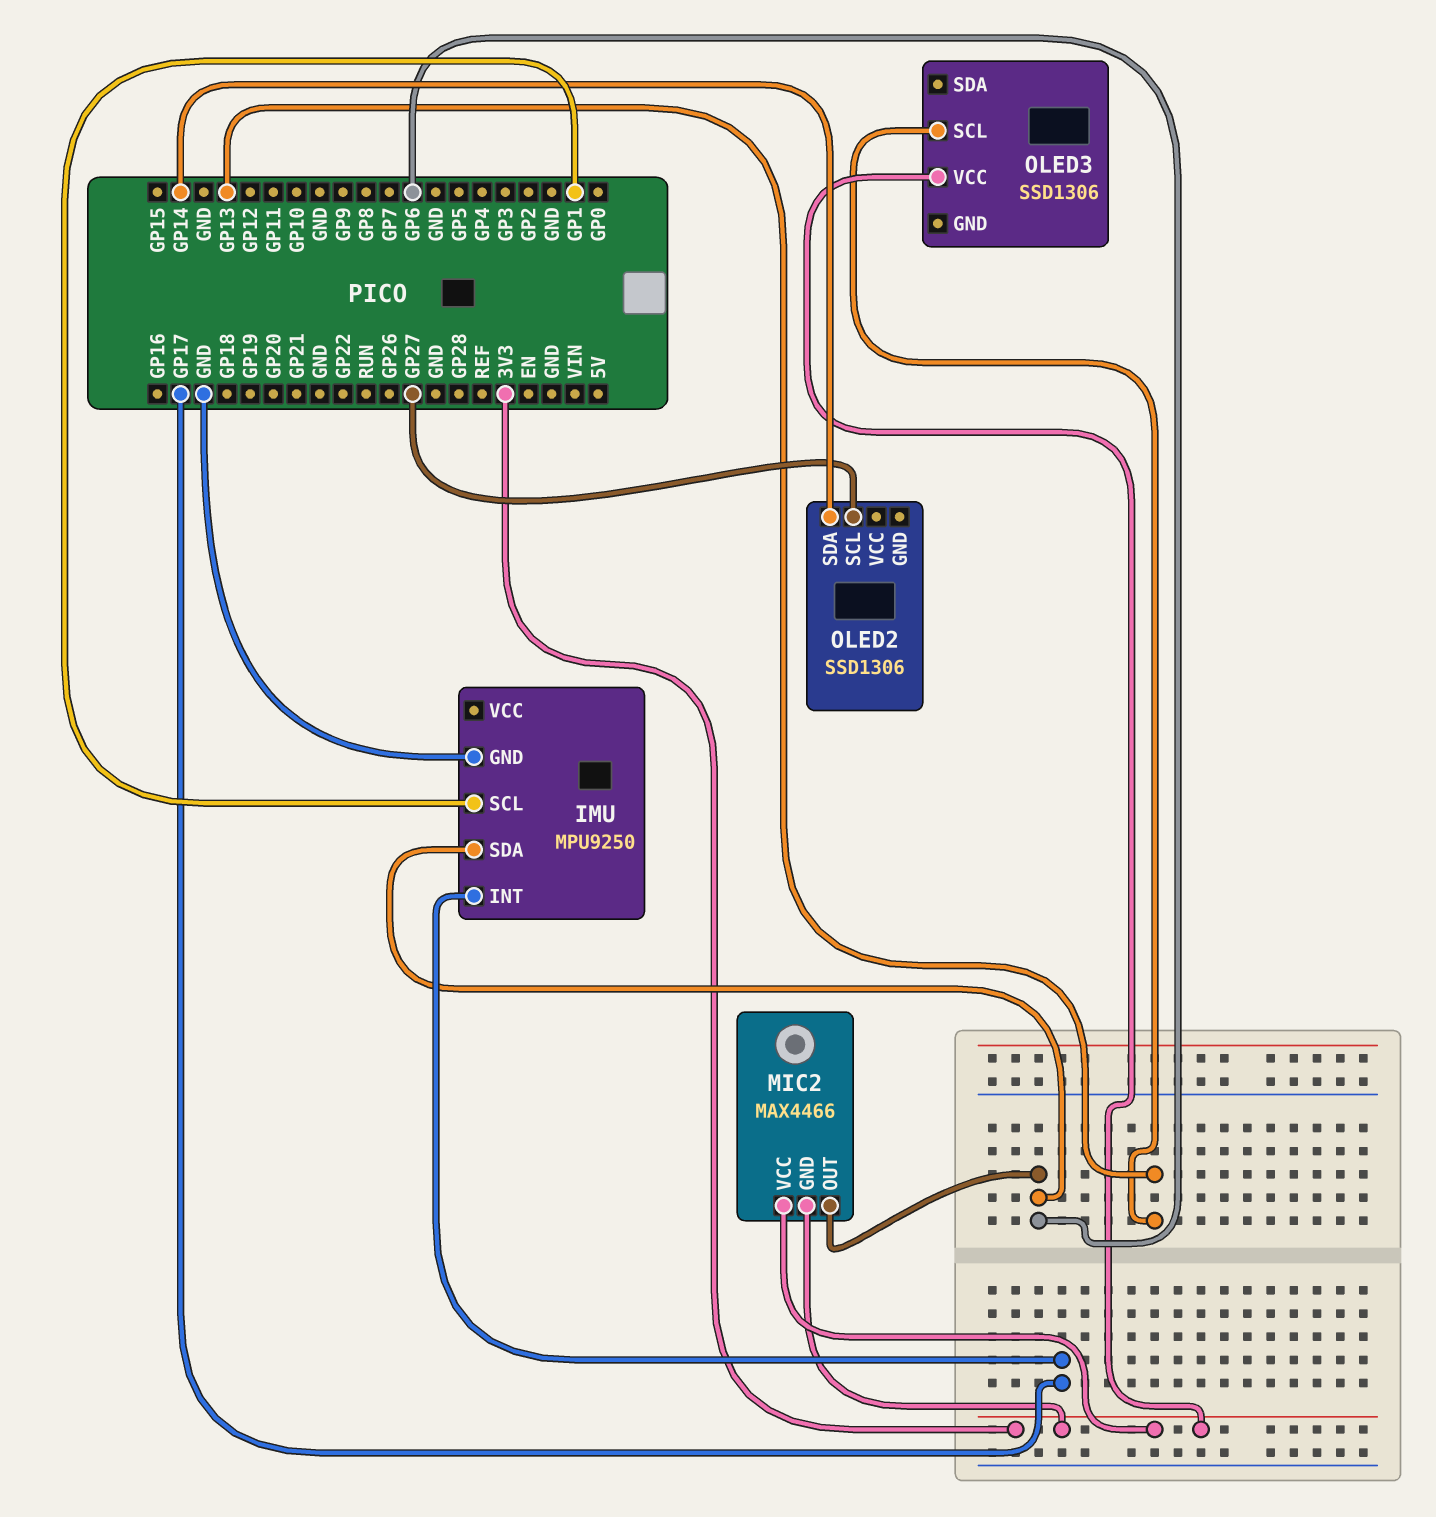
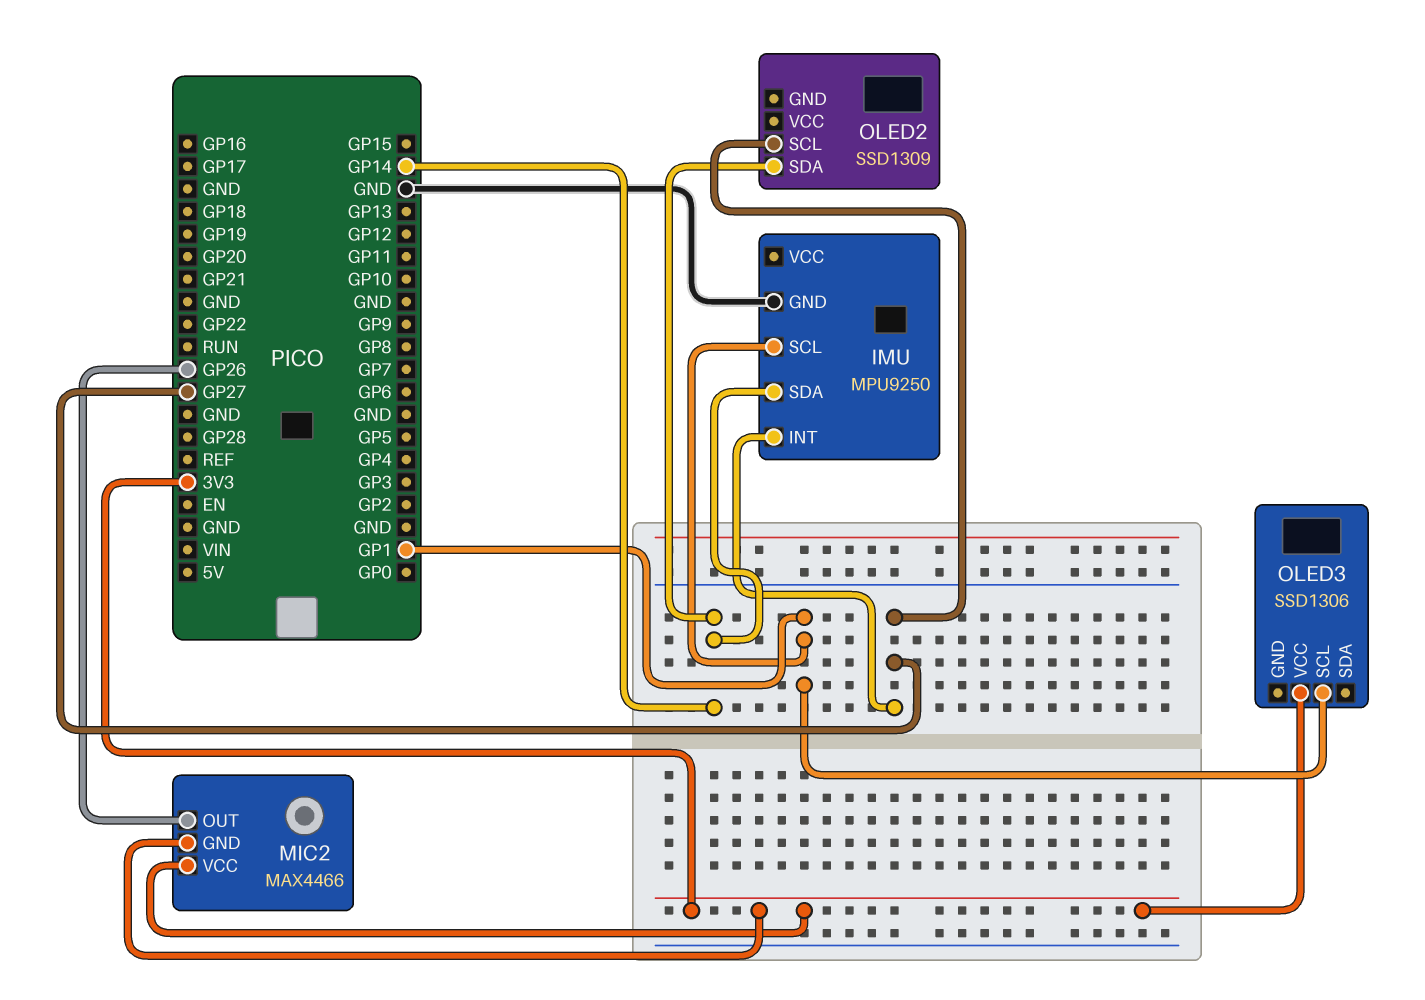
IMU pin INT: GP17 -> GP27
IMU pin SDA: GP6 -> GP14
MIC2 pin OUT: GP6 -> GP26
OLED2: SSD1306 -> SSD1309
OLED3 pin SCL: GP13 -> GP1

